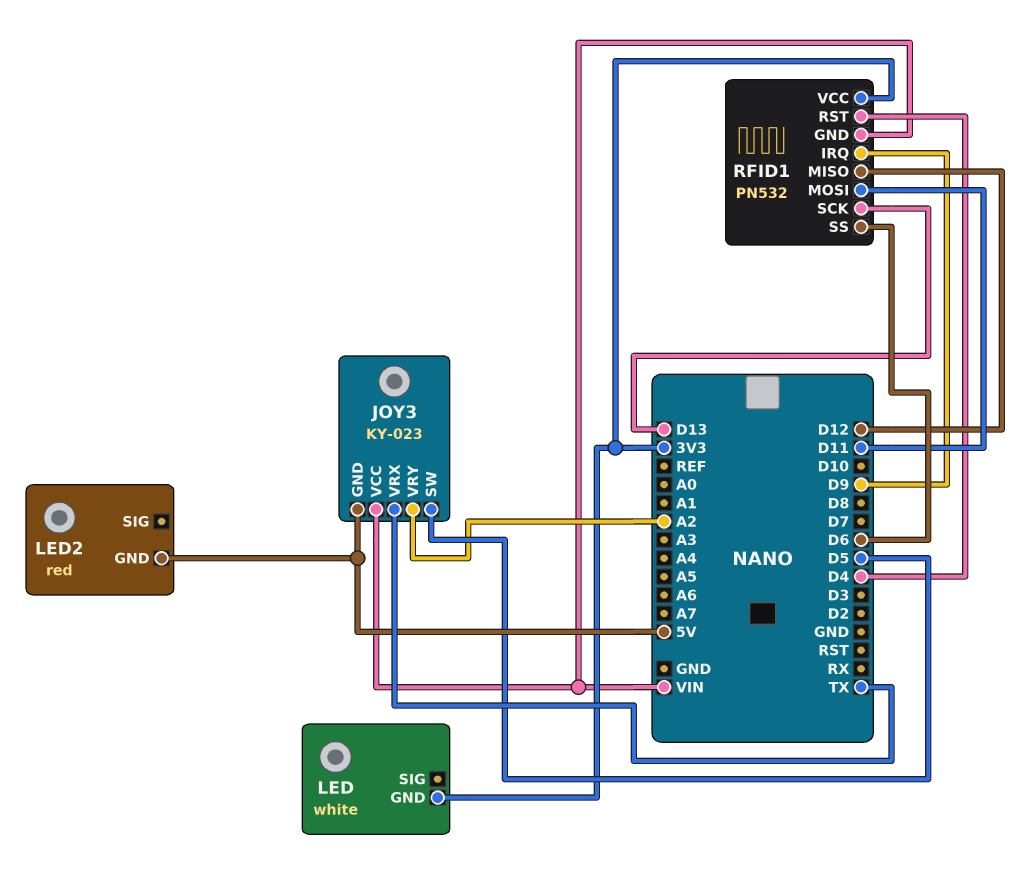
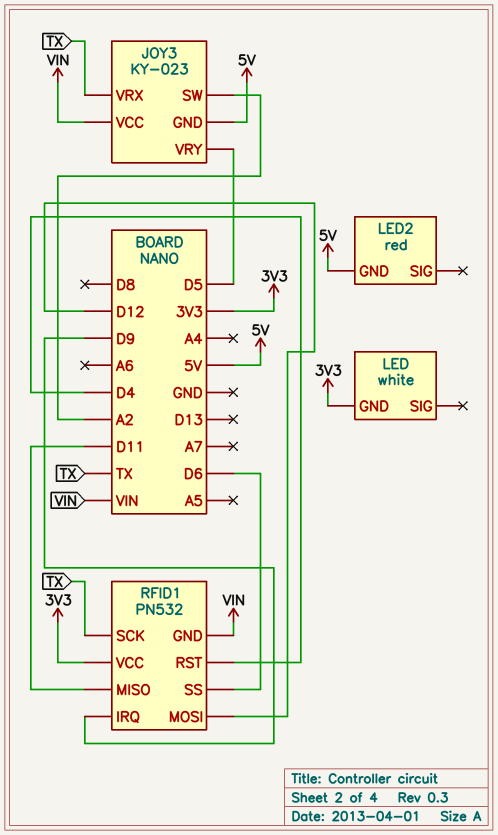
JOY3 pin SW: D5 -> A2
JOY3 pin VRY: A2 -> D5
RFID1 pin MISO: D12 -> D11
RFID1 pin MOSI: D11 -> D12
RFID1 pin SCK: D13 -> TX

